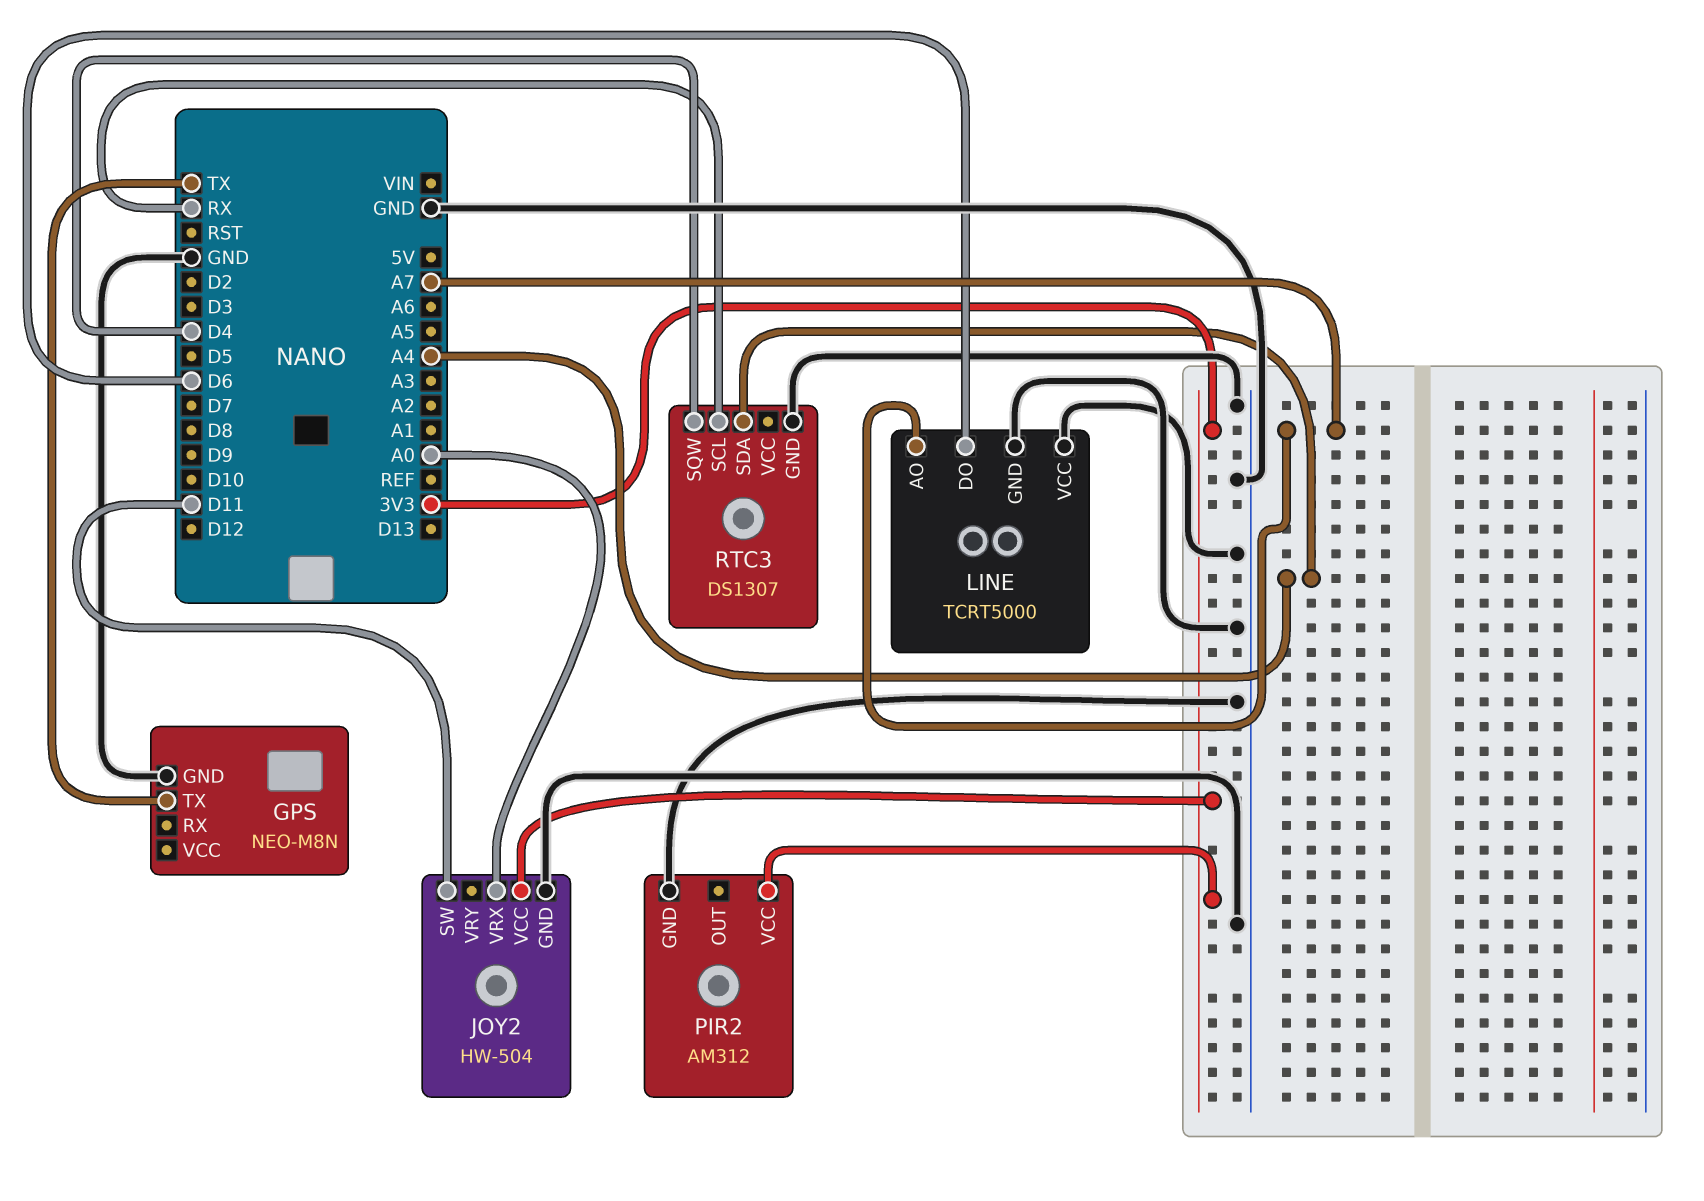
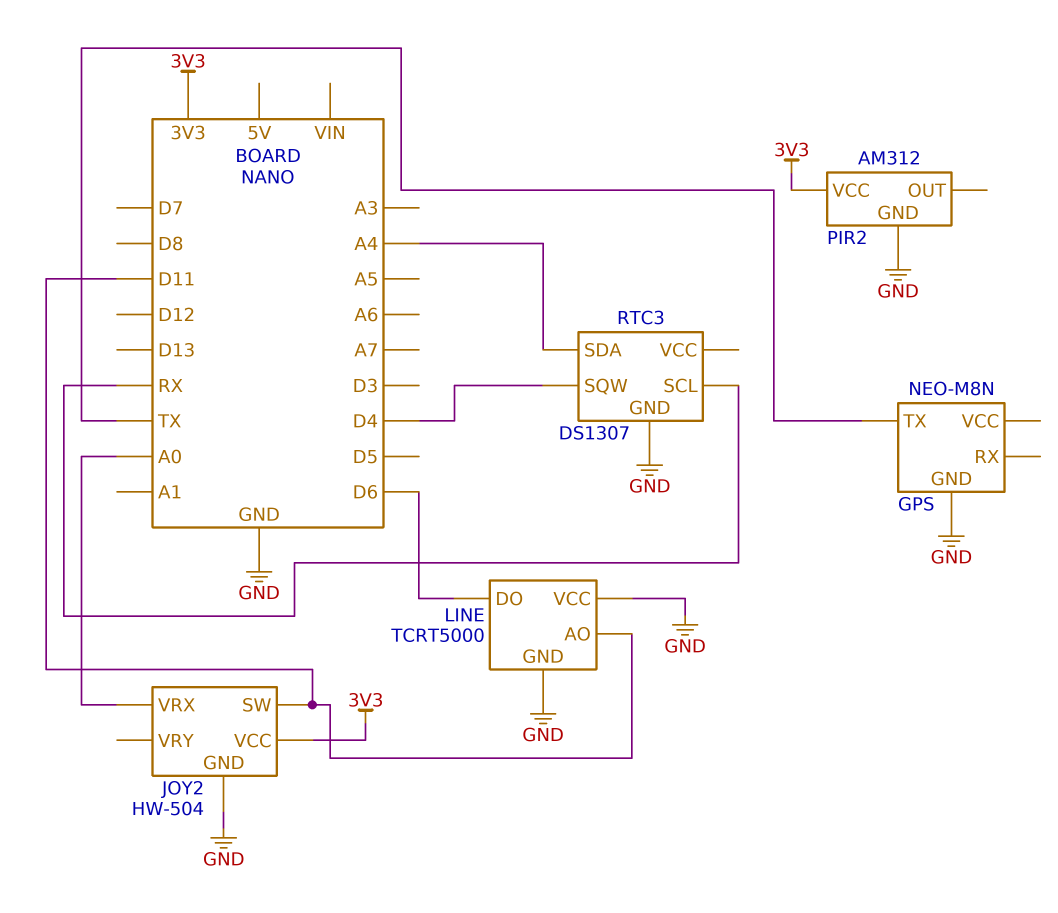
LINE pin AO: A7 -> D11

